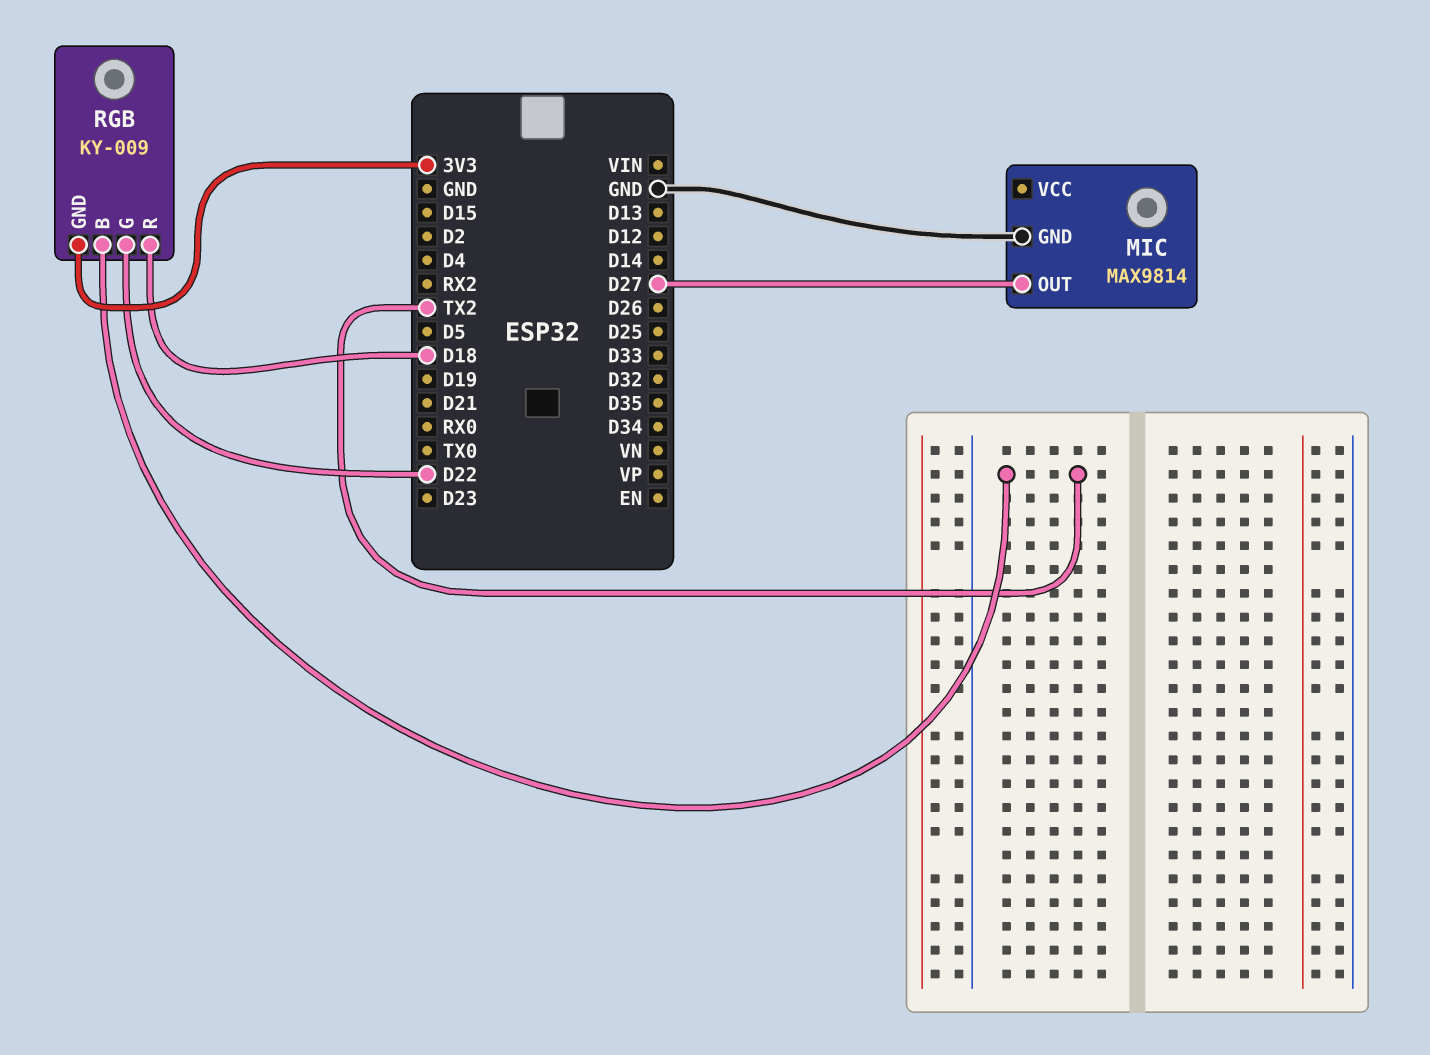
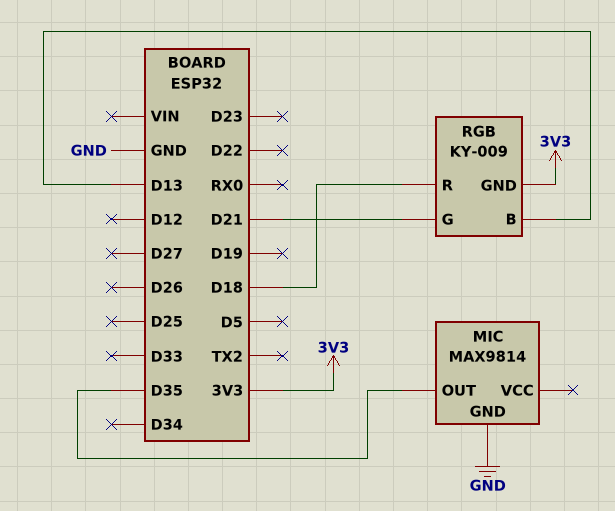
MIC pin OUT: D27 -> D35
RGB pin B: TX2 -> D13
RGB pin G: D22 -> D21

